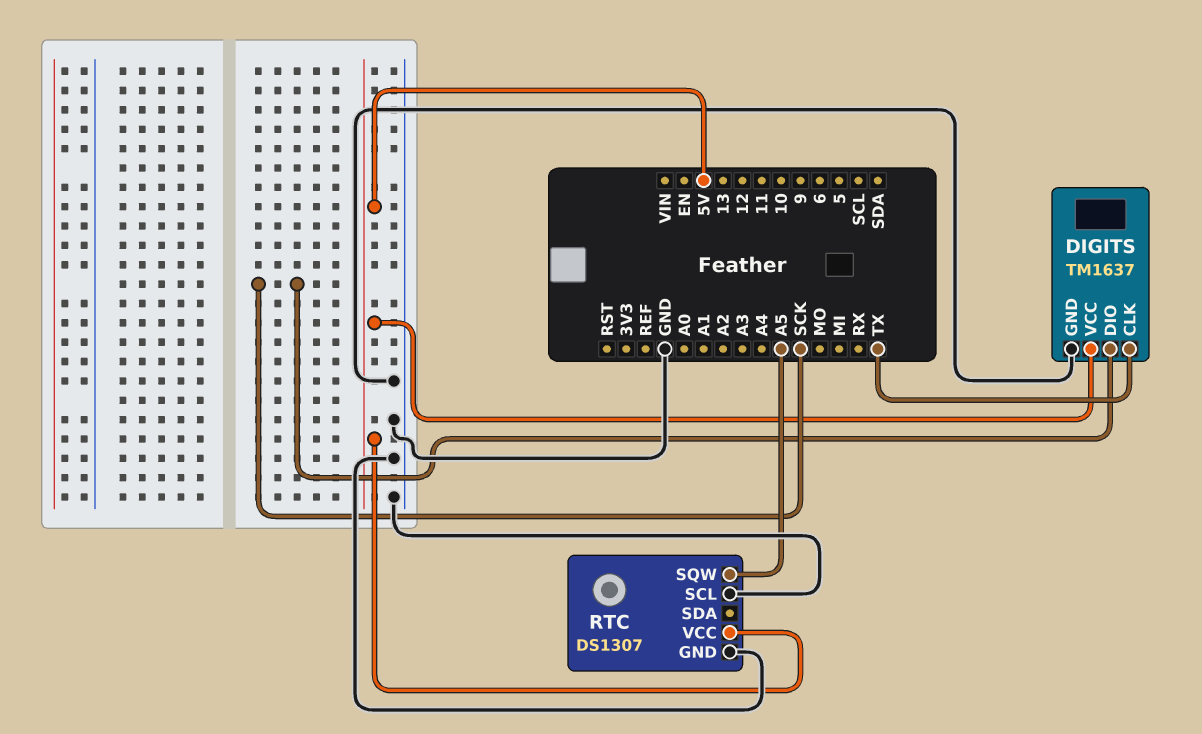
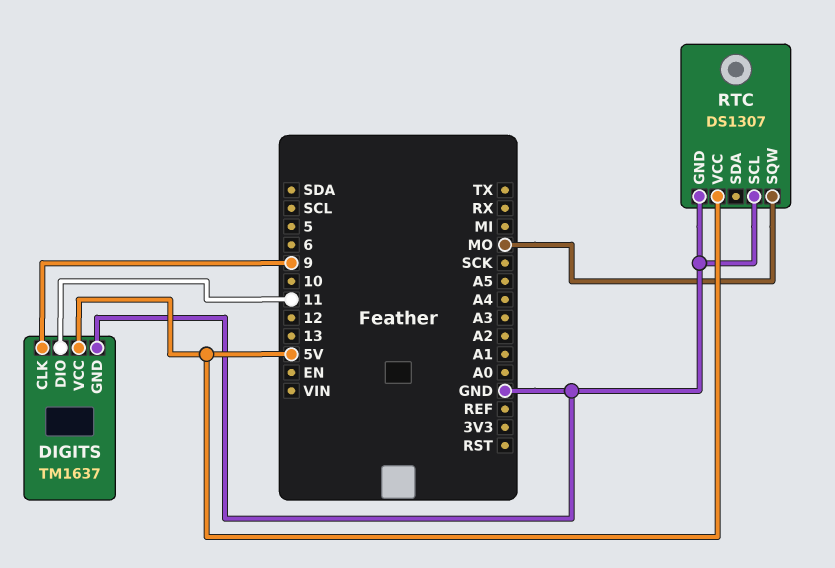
DIGITS pin CLK: TX -> 9
DIGITS pin DIO: SCK -> 11
RTC pin SQW: A5 -> MO

